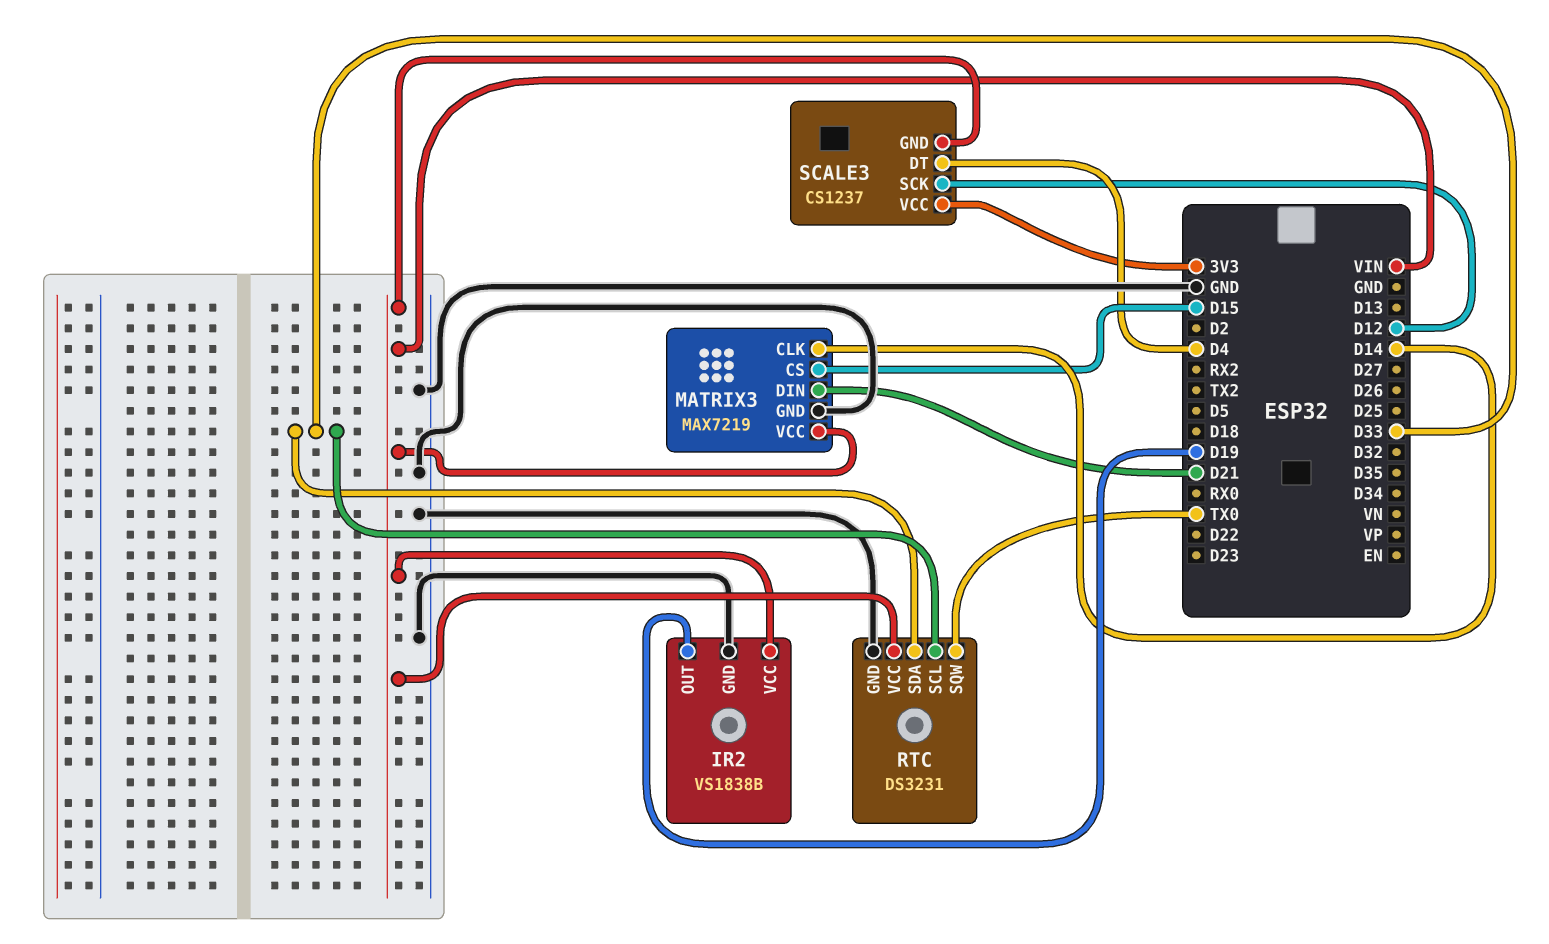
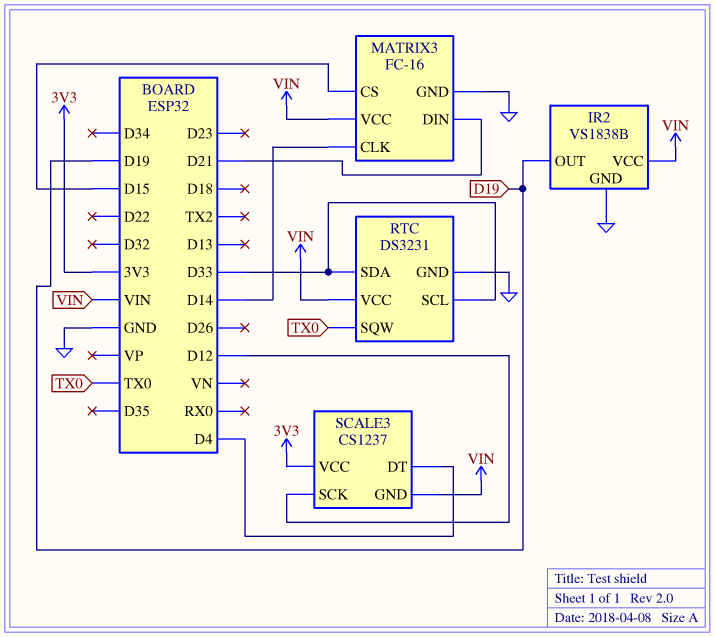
MATRIX3: MAX7219 -> FC-16

